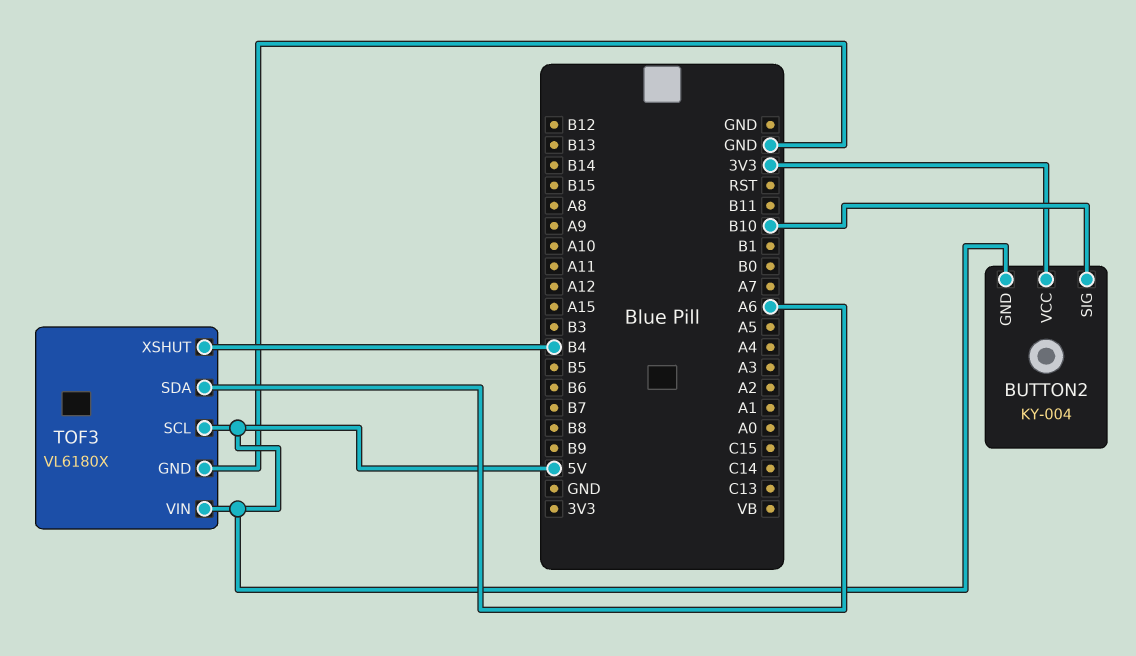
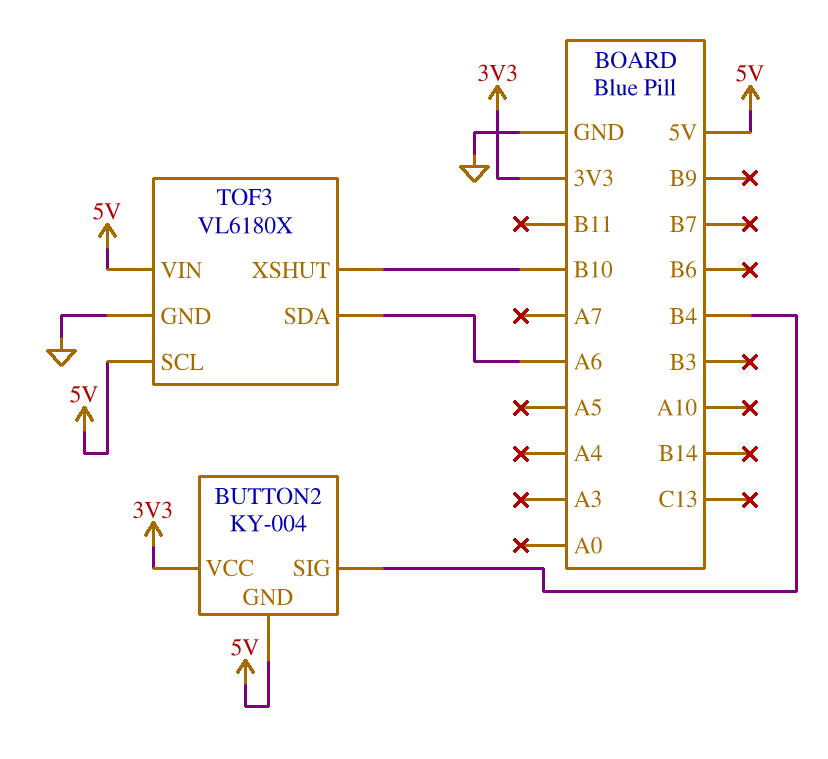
BUTTON2 pin SIG: B10 -> B4
TOF3 pin XSHUT: B4 -> B10

